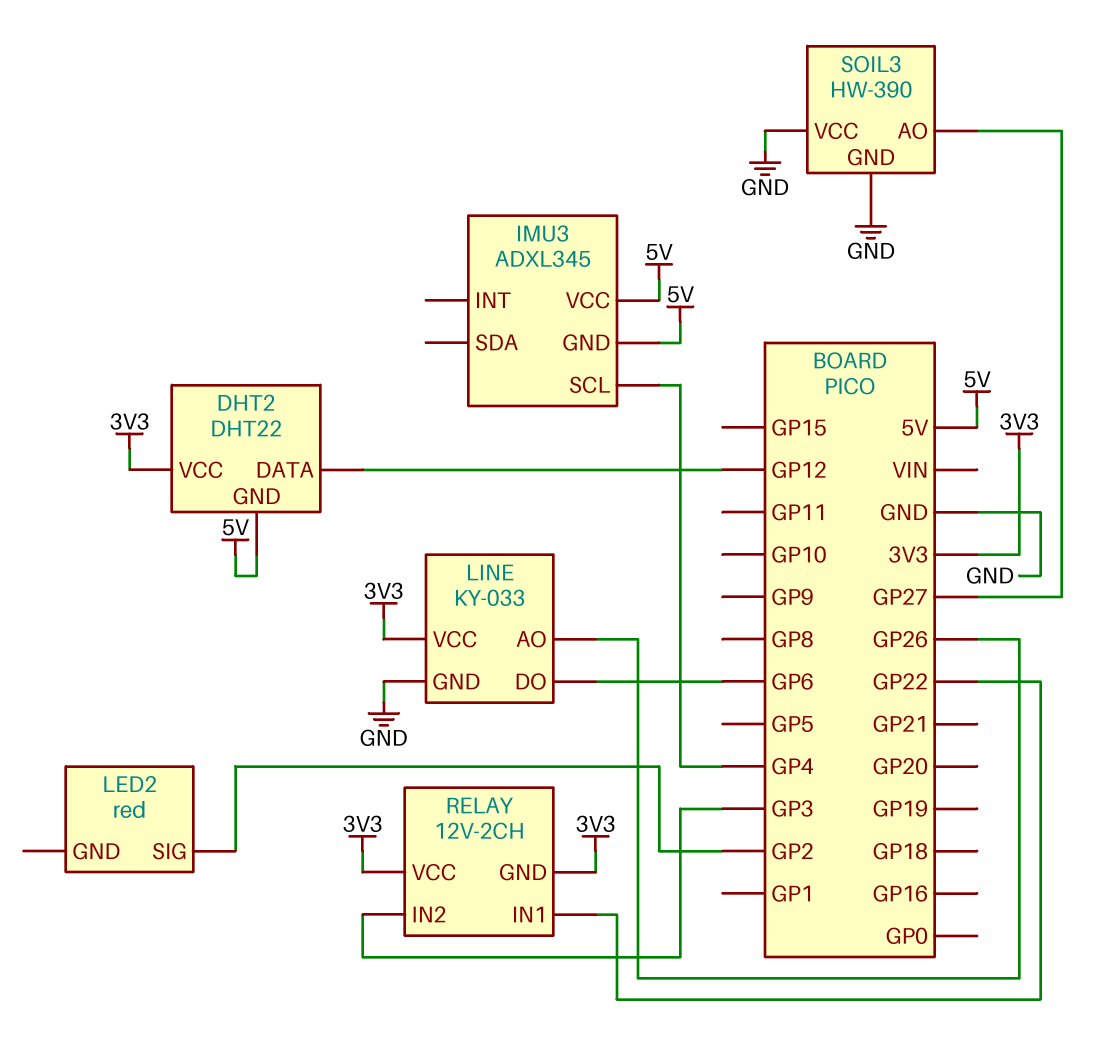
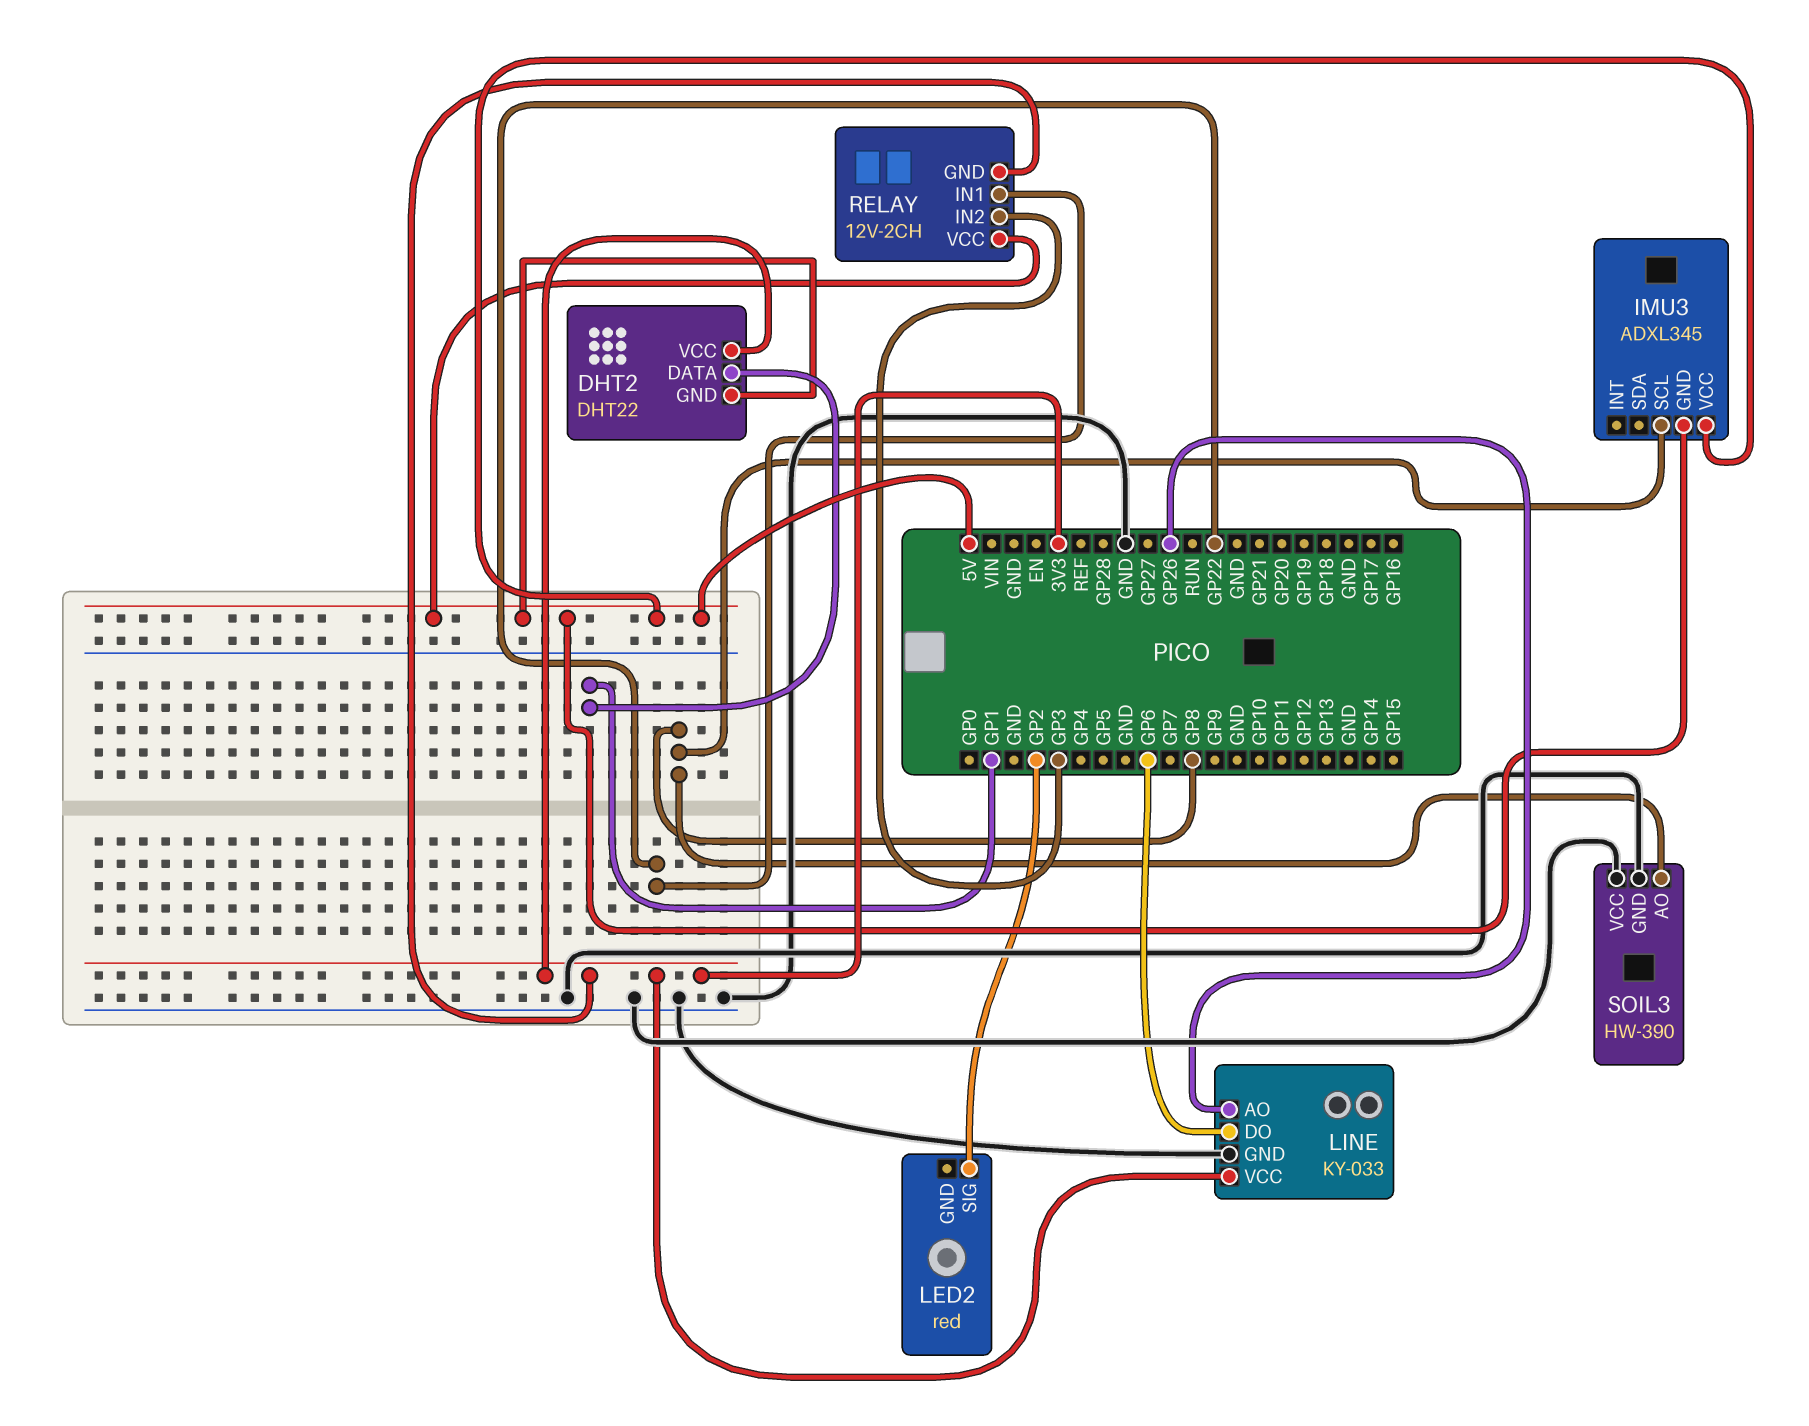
DHT2 pin DATA: GP12 -> GP1
IMU3 pin SCL: GP4 -> GP8
RELAY pin VCC: 3V3 -> 5V
SOIL3 pin AO: GP27 -> GP8

